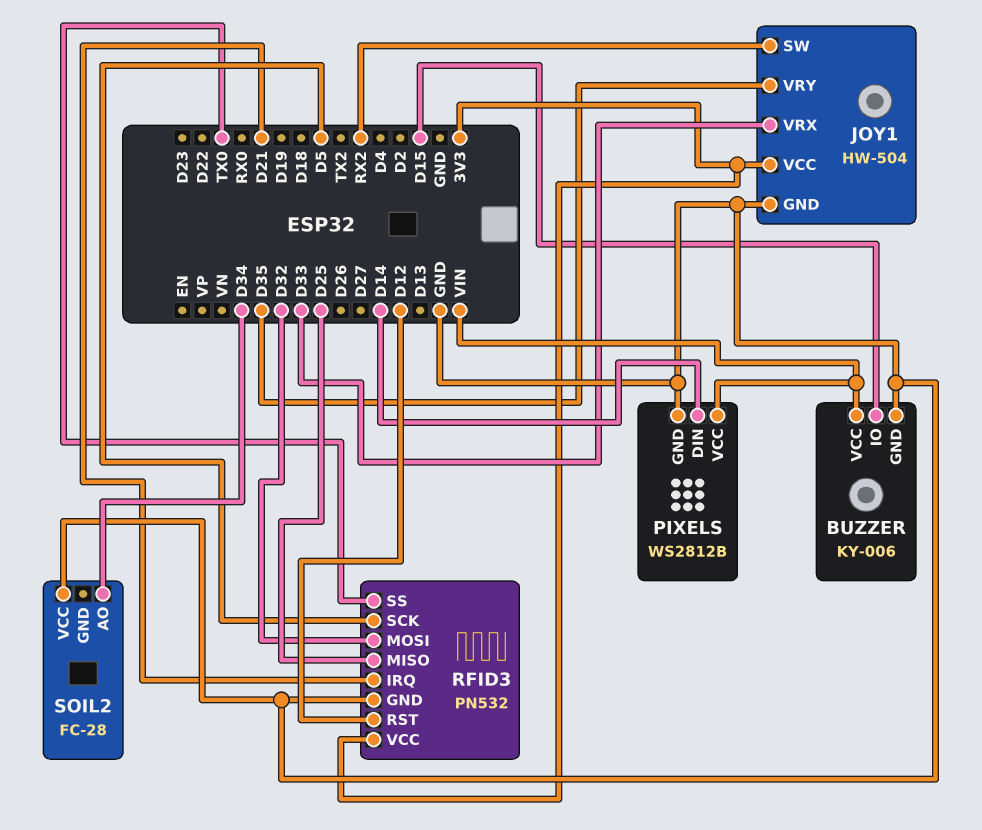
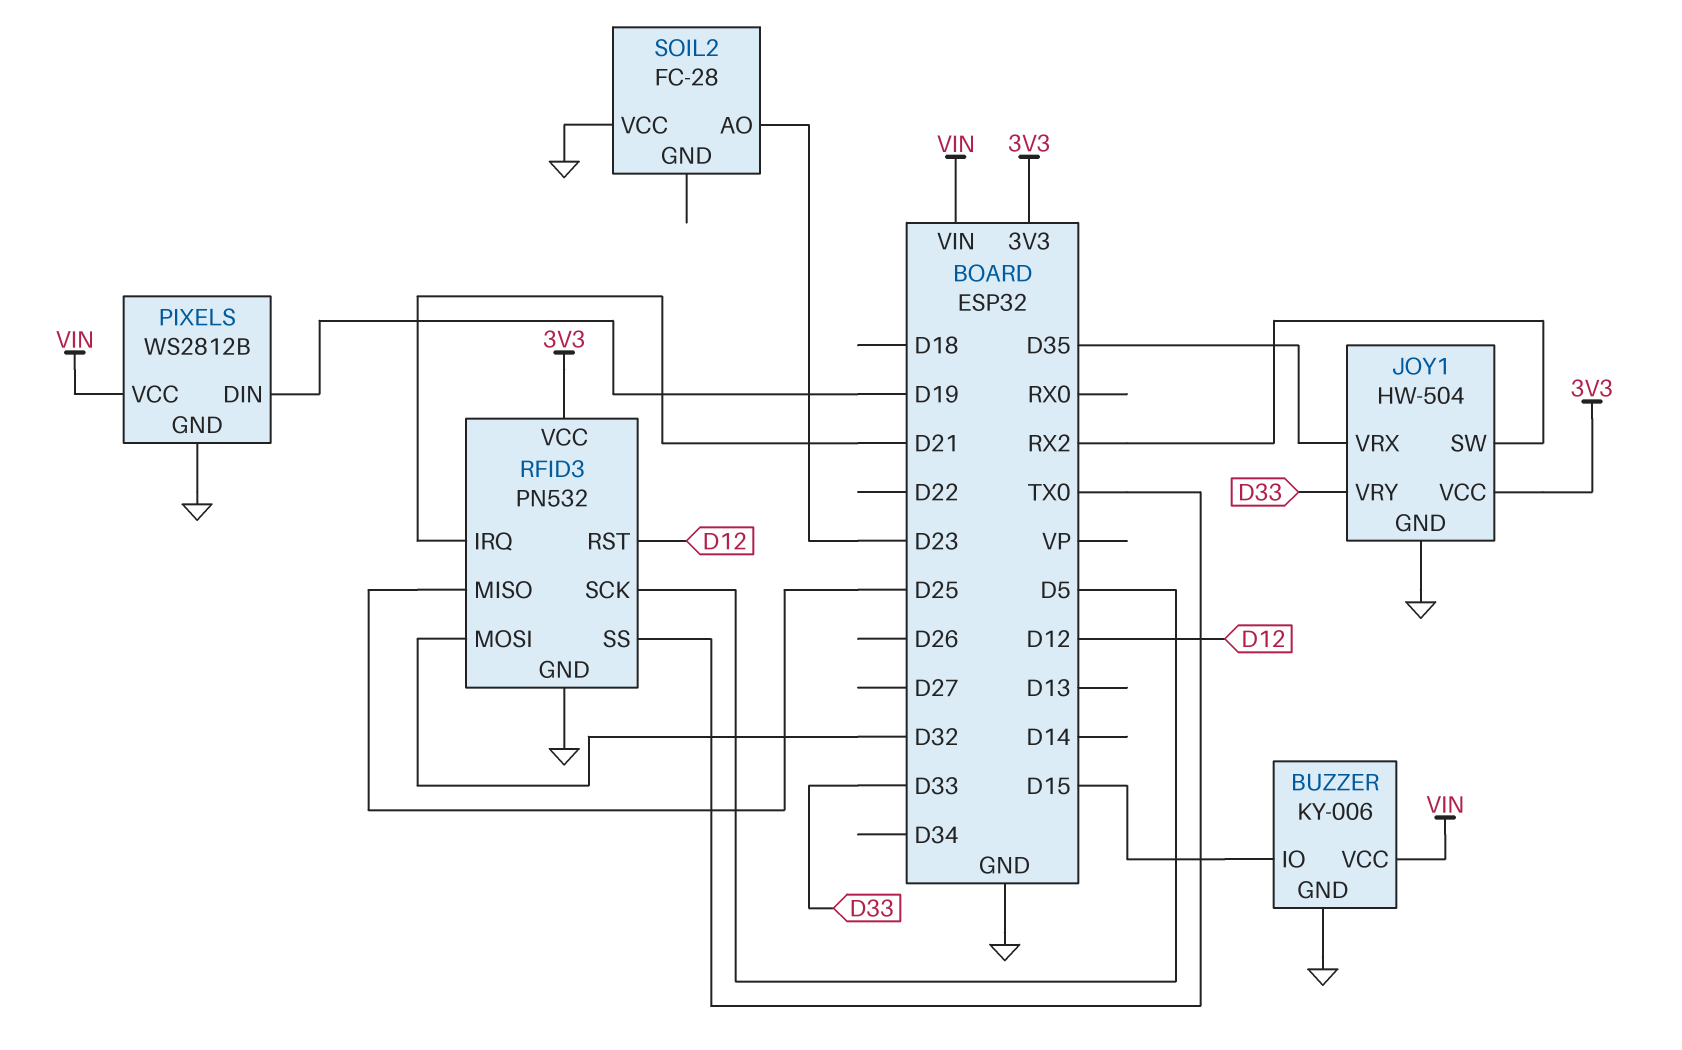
JOY1 pin VRX: D33 -> D35
JOY1 pin VRY: D35 -> D33
PIXELS pin DIN: D14 -> D19
SOIL2 pin AO: D34 -> D23

